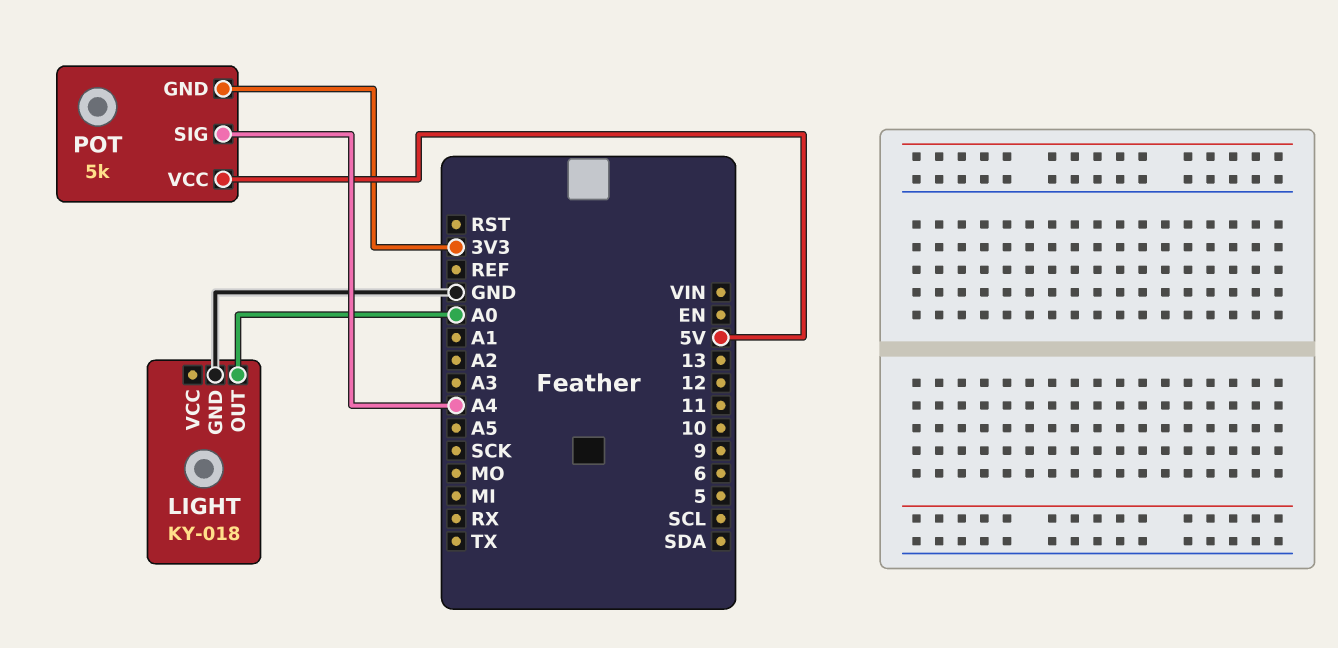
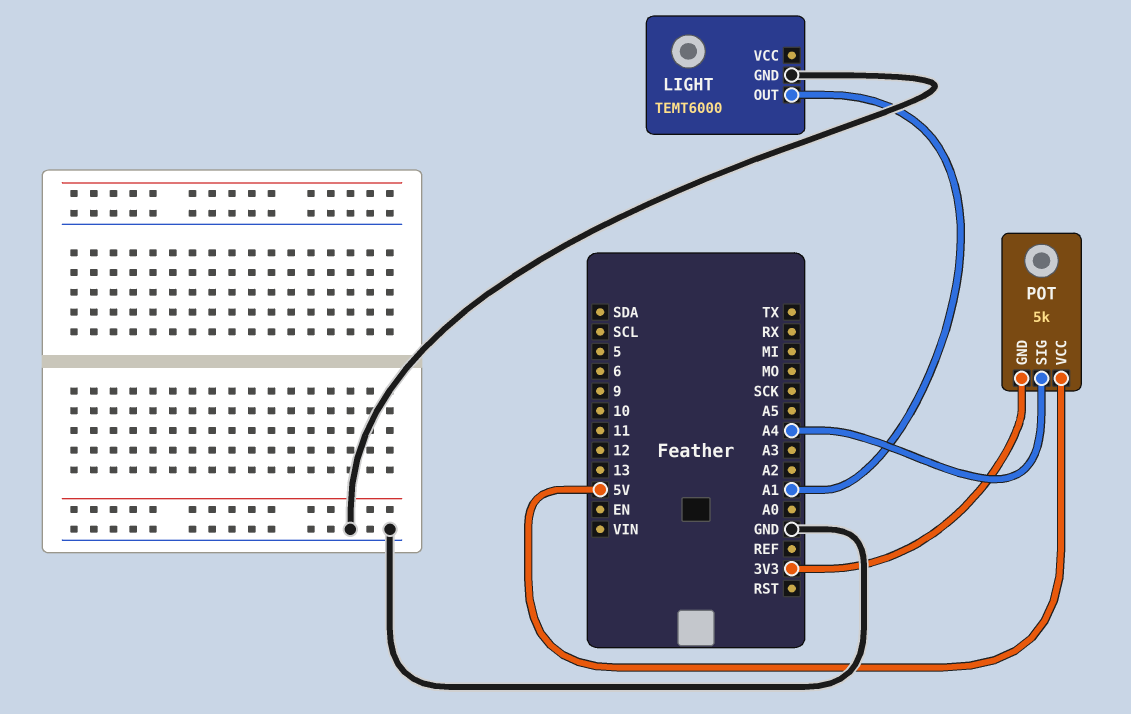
LIGHT: KY-018 -> TEMT6000
LIGHT pin OUT: A0 -> A1

